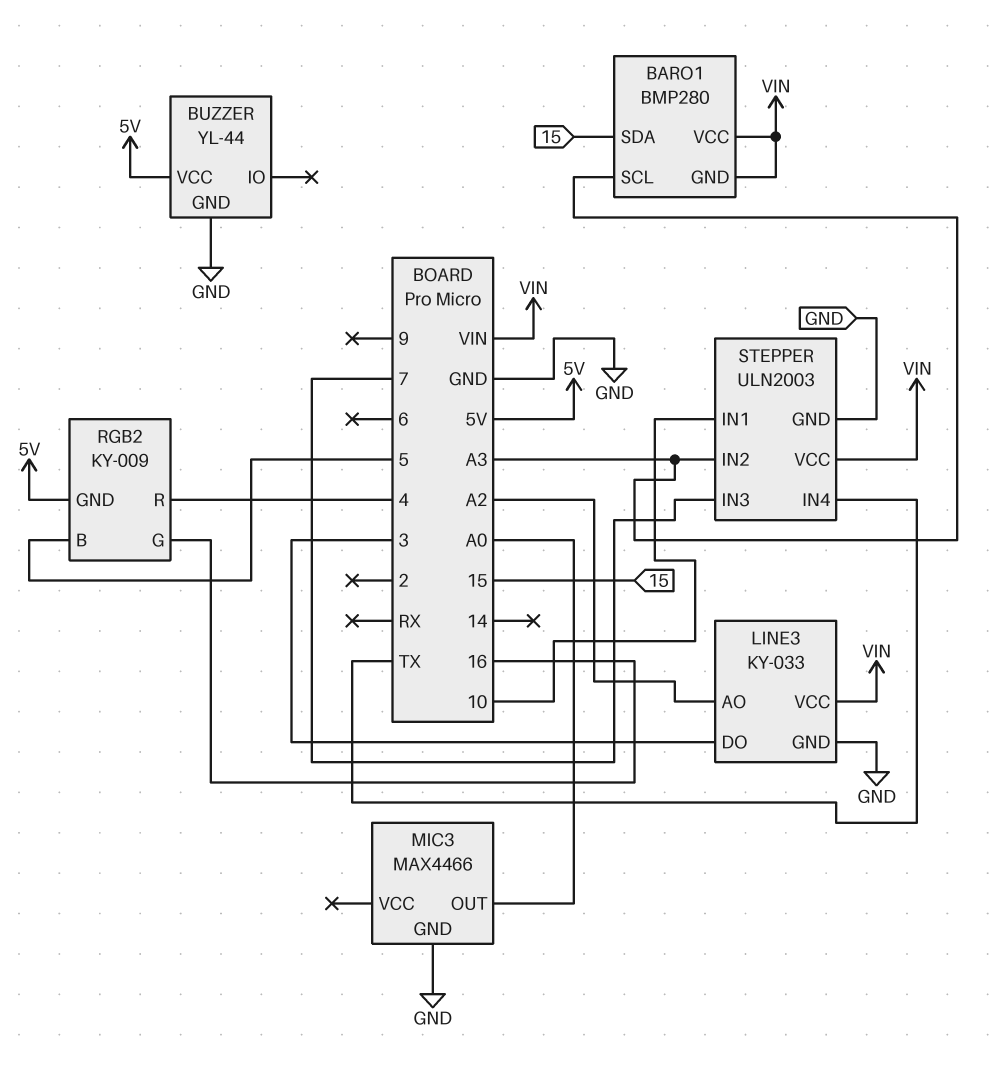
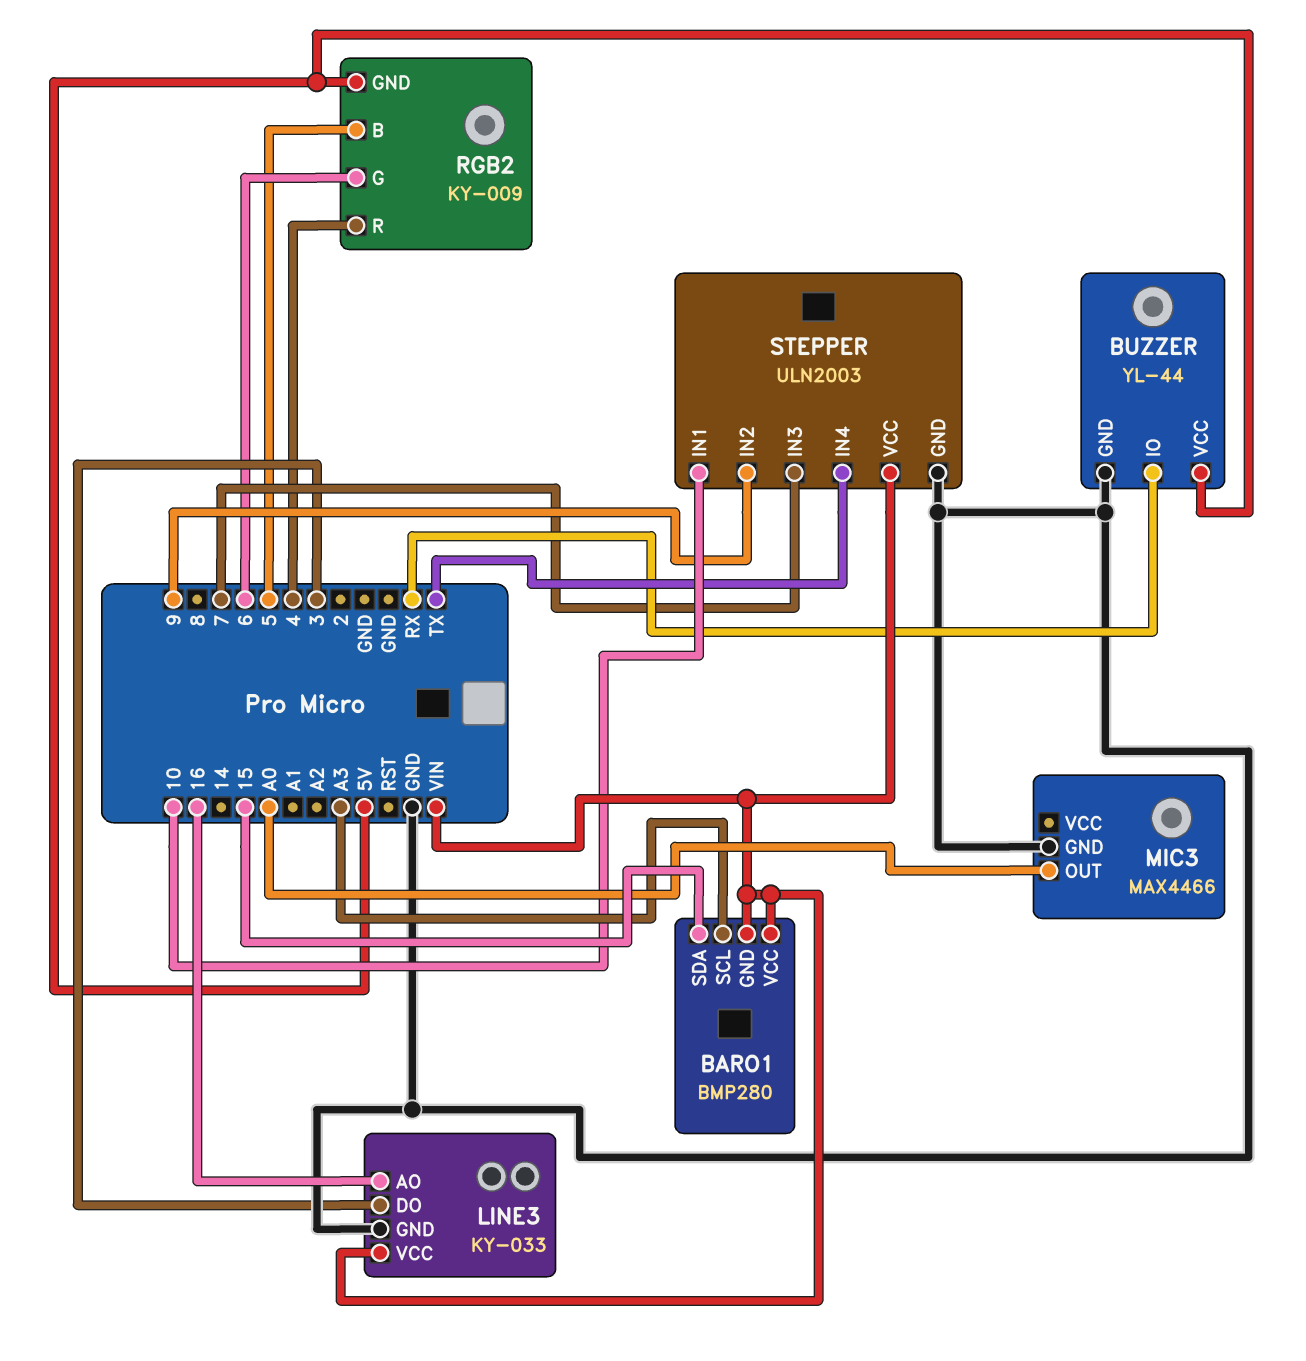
BUZZER pin IO: none -> RX
LINE3 pin AO: A2 -> 16
RGB2 pin G: 16 -> 6
STEPPER pin IN2: A3 -> 9

